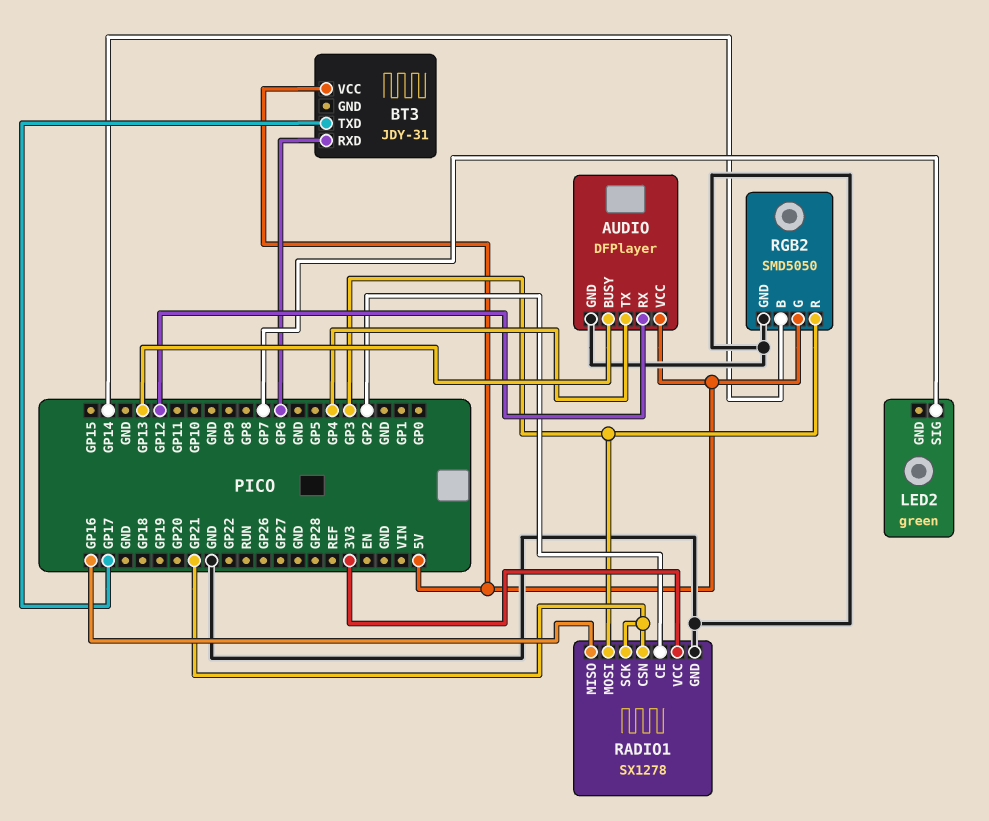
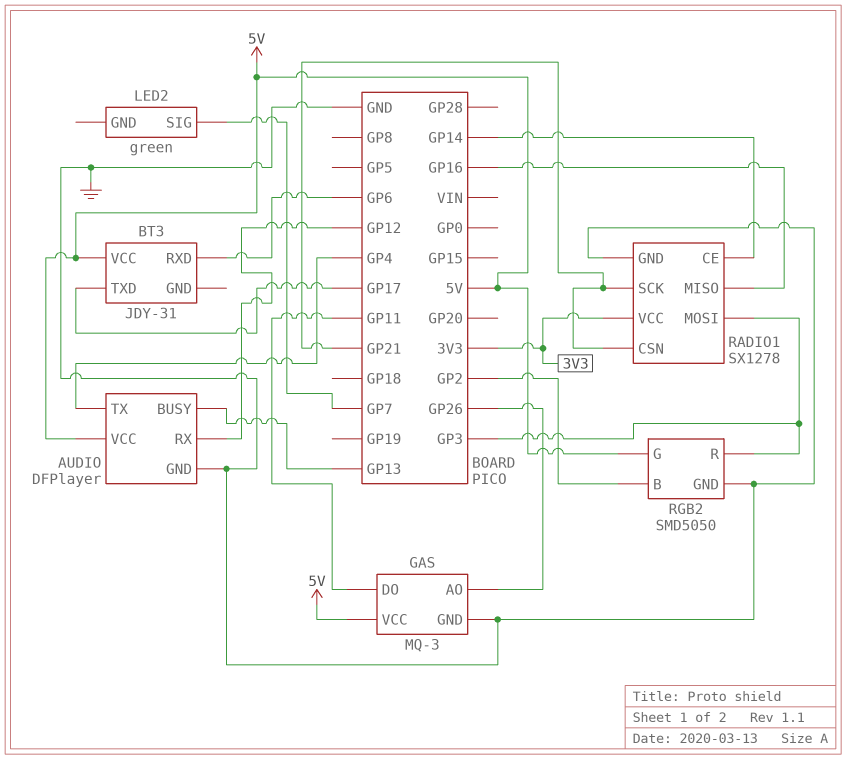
GAS: none -> MQ-3
GAS pin AO: none -> GP26
GAS pin DO: none -> GP11
GAS pin GND: none -> GND
GAS pin VCC: none -> 5V
RADIO1 pin CE: GP2 -> GP14
RGB2 pin B: GP14 -> GP2

